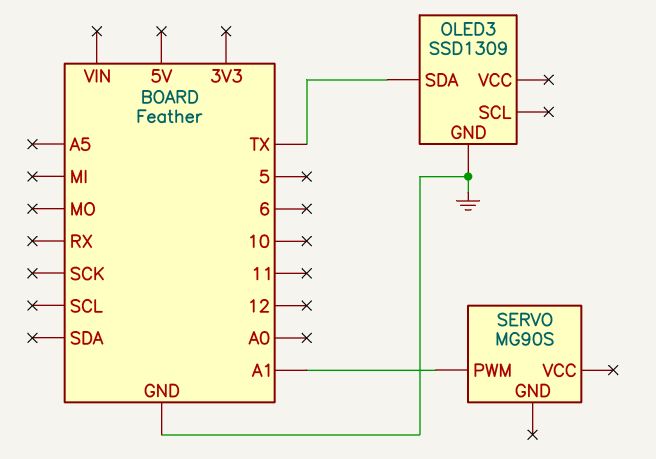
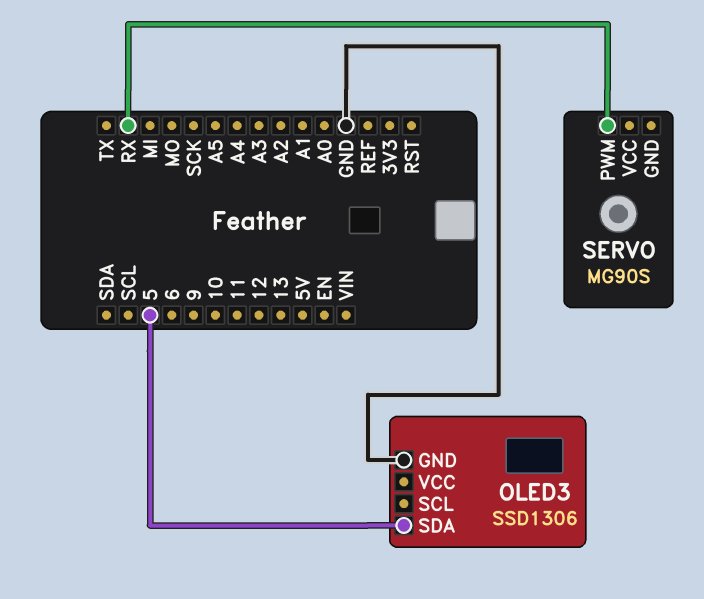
OLED3: SSD1309 -> SSD1306
OLED3 pin SDA: TX -> 5
SERVO pin PWM: A1 -> RX

